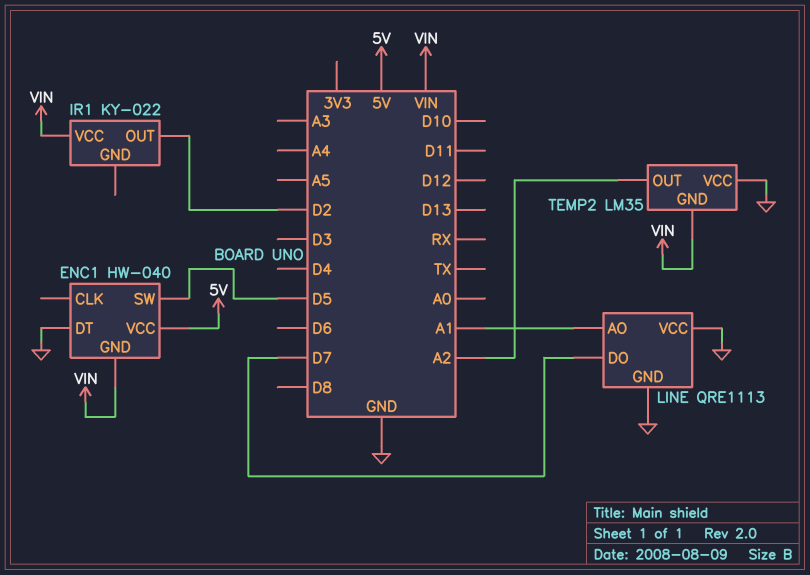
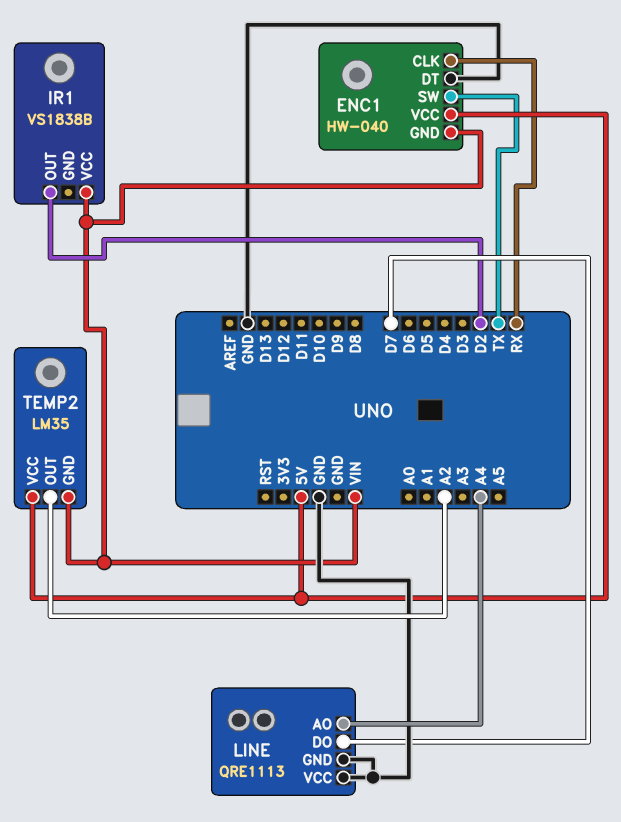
ENC1 pin CLK: none -> RX
ENC1 pin SW: D5 -> TX
IR1: KY-022 -> VS1838B
LINE pin AO: A1 -> A4
TEMP2 pin VCC: GND -> 5V

